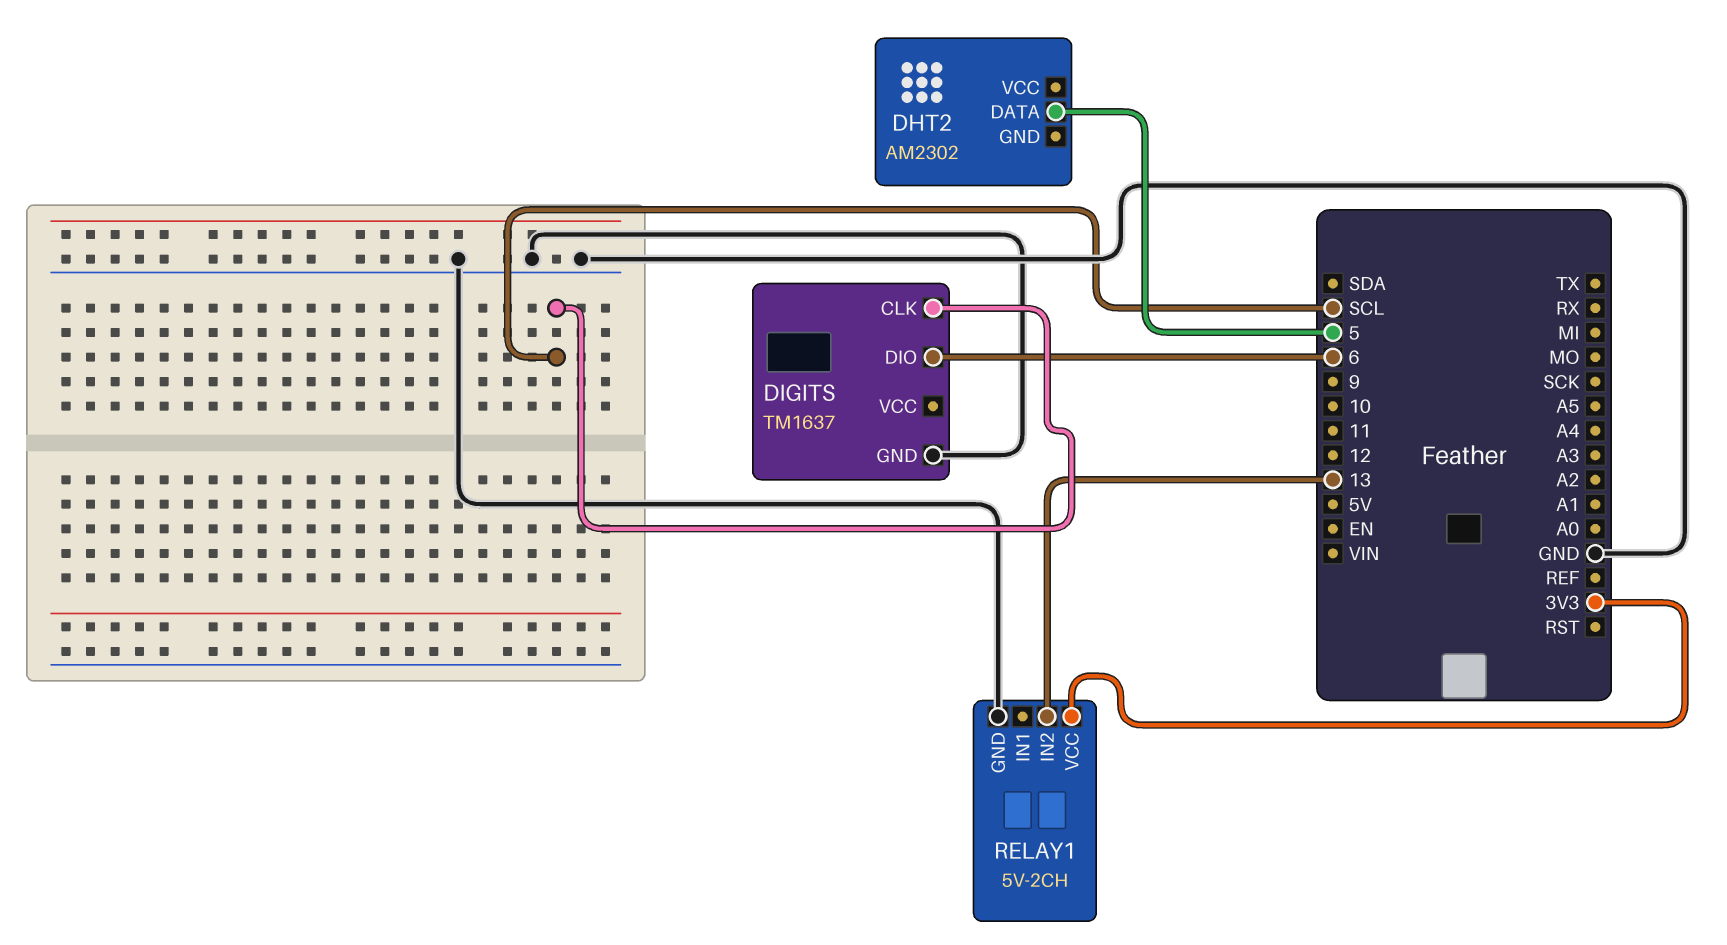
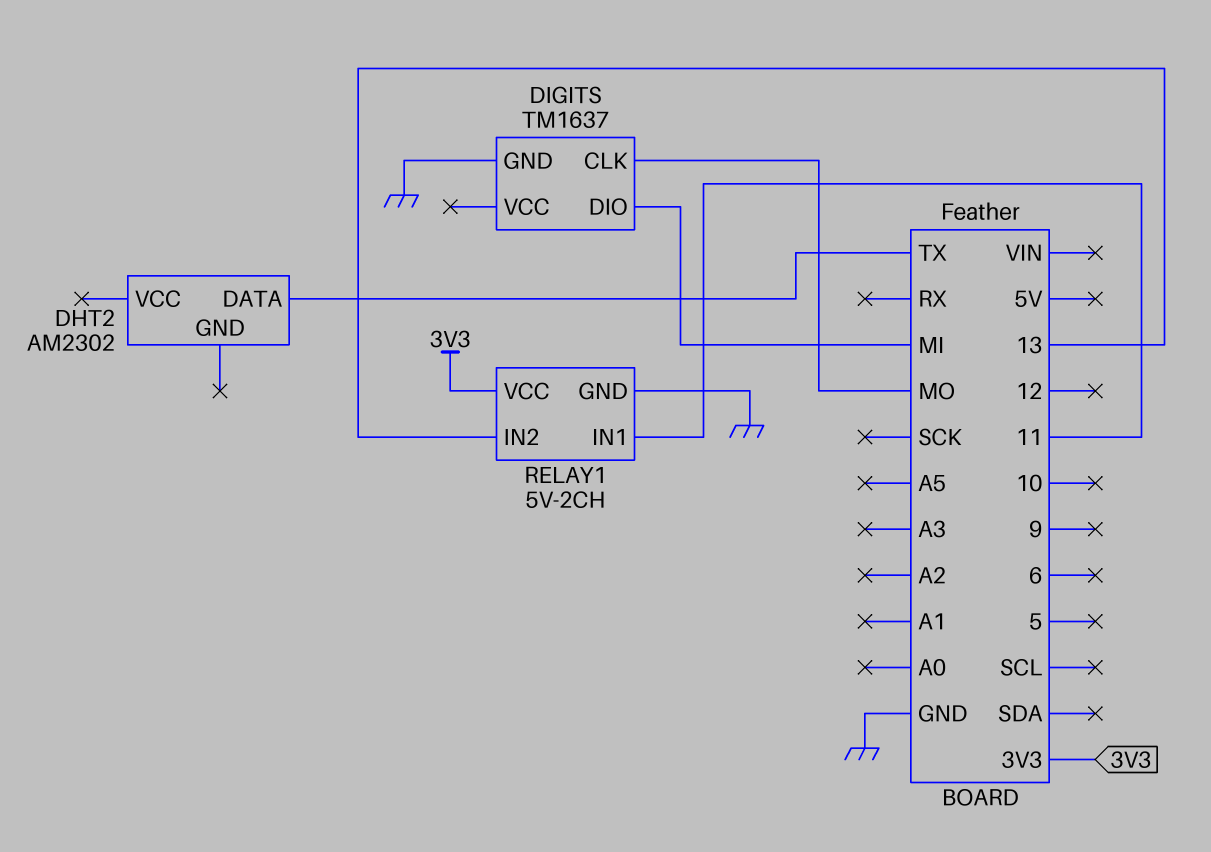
DHT2 pin DATA: 5 -> TX
DIGITS pin CLK: SCL -> MO
DIGITS pin DIO: 6 -> MI
RELAY1 pin IN1: none -> 11

